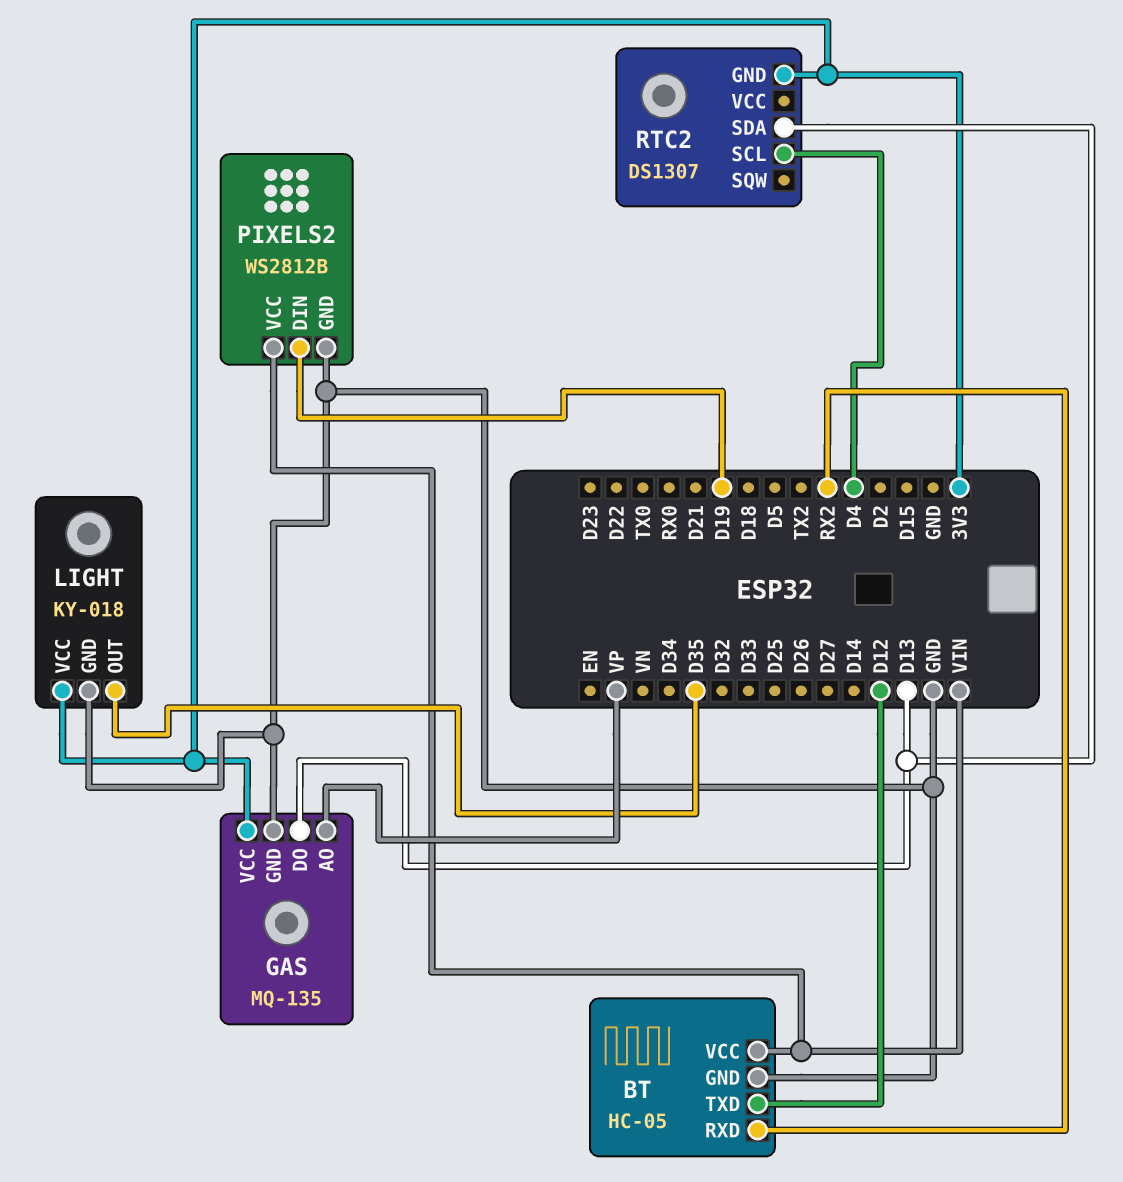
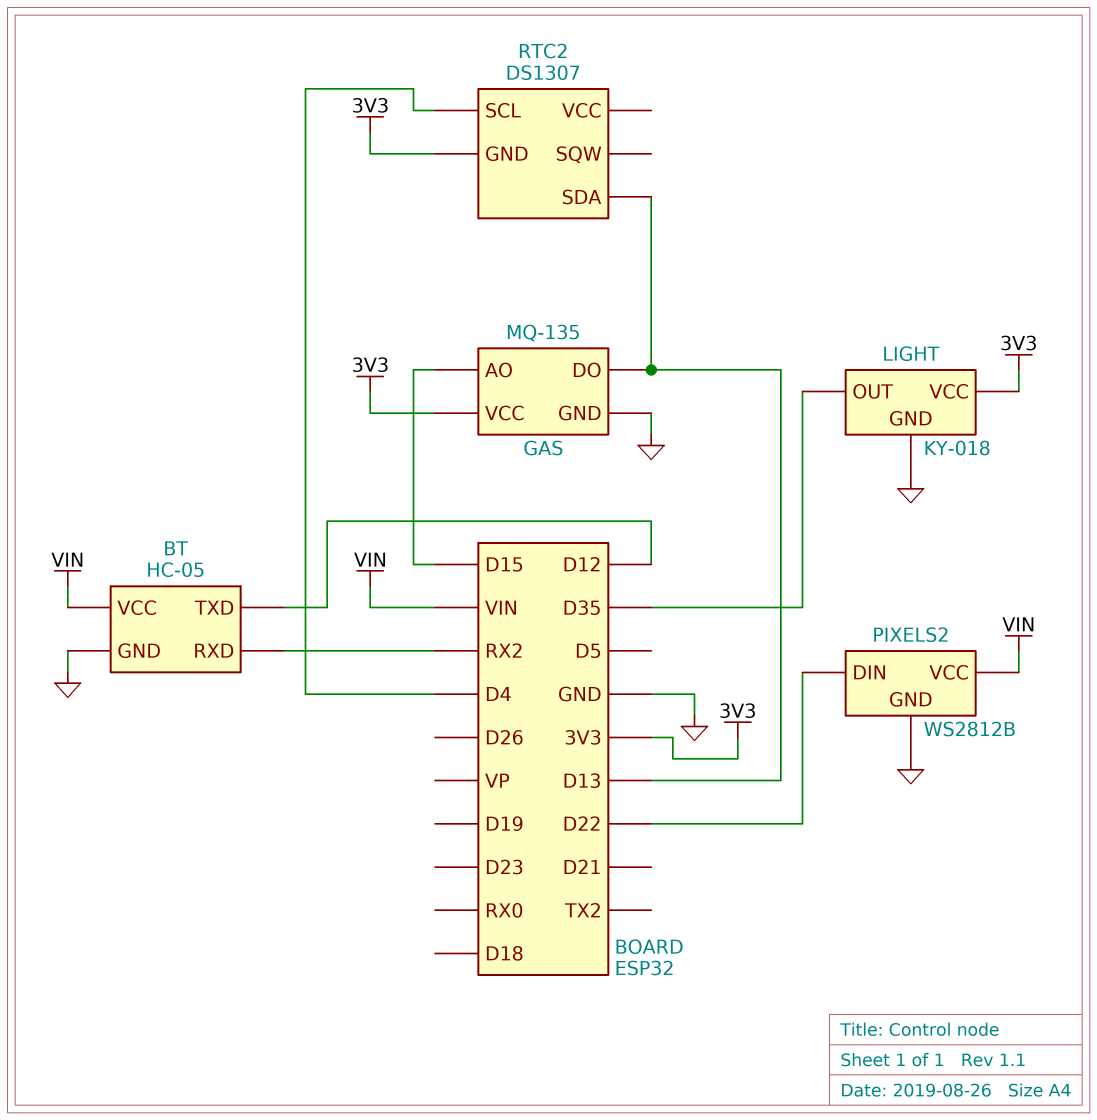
GAS pin AO: VP -> D15
PIXELS2 pin DIN: D19 -> D22

